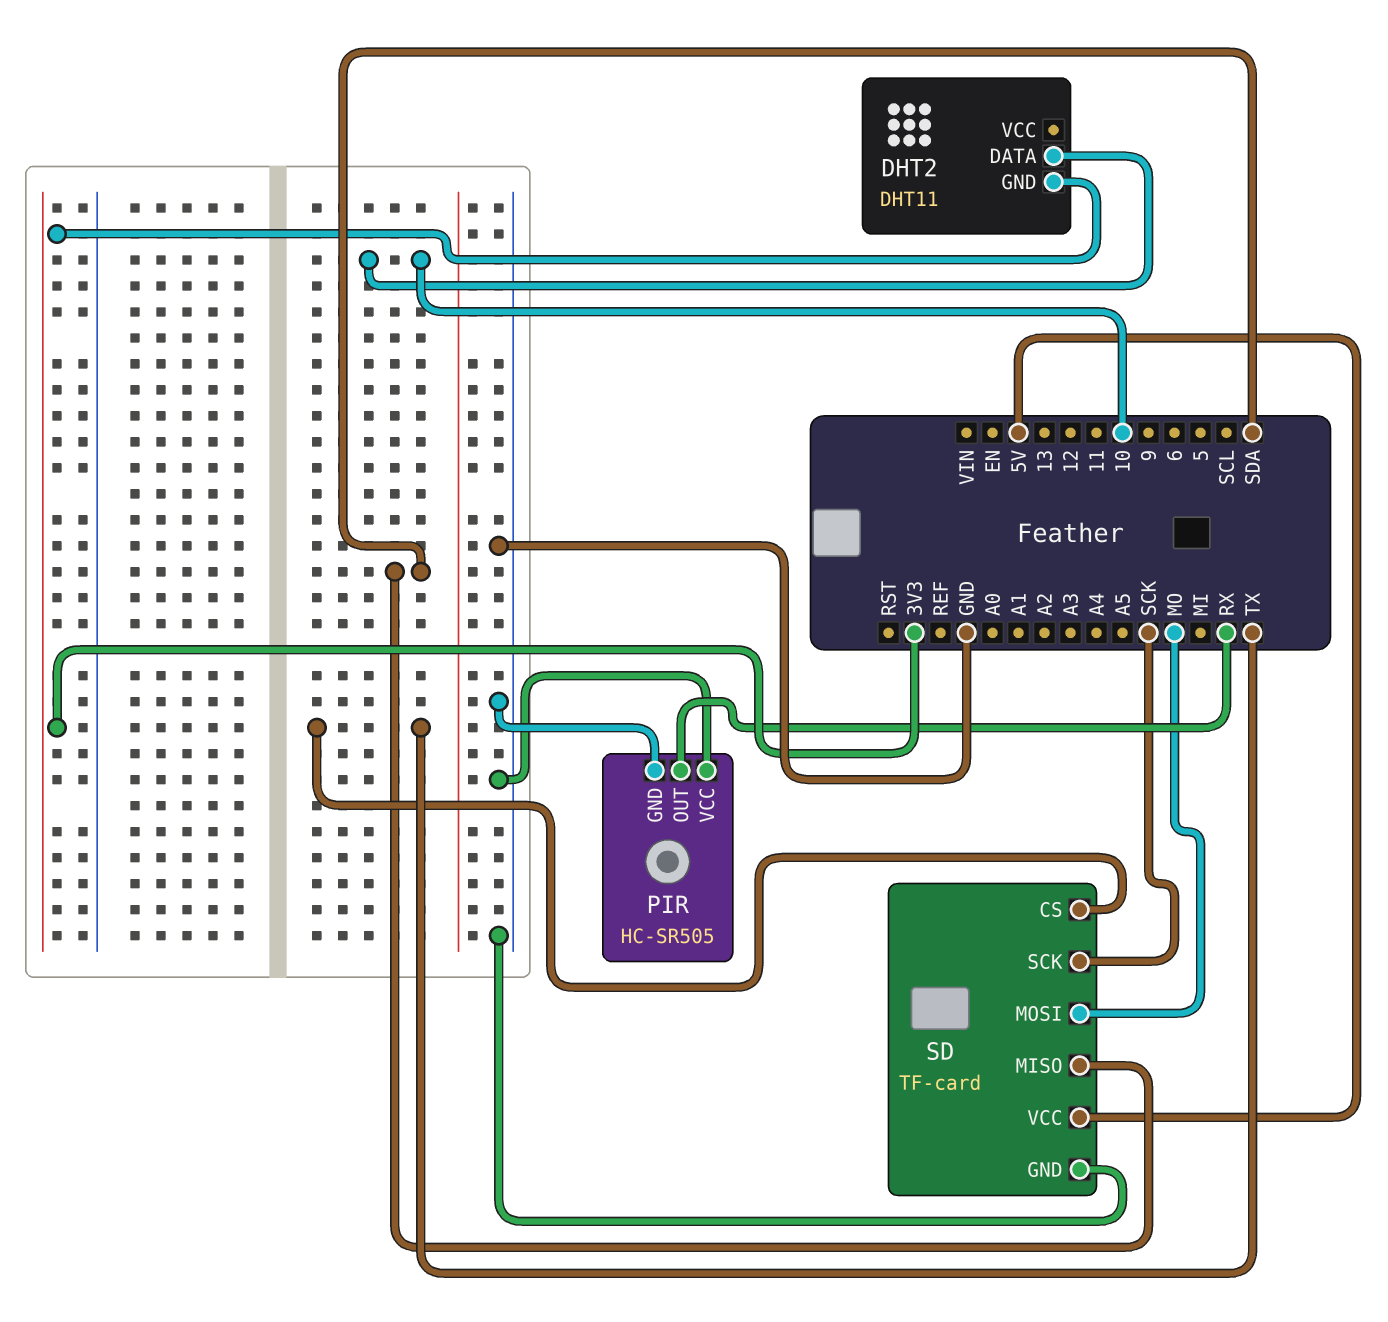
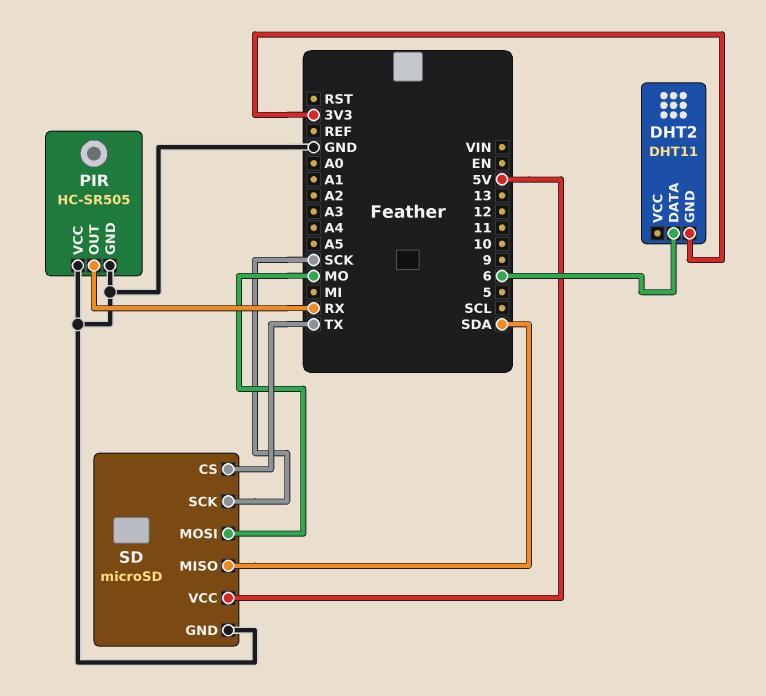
DHT2 pin DATA: 10 -> 6
SD: TF-card -> microSD

